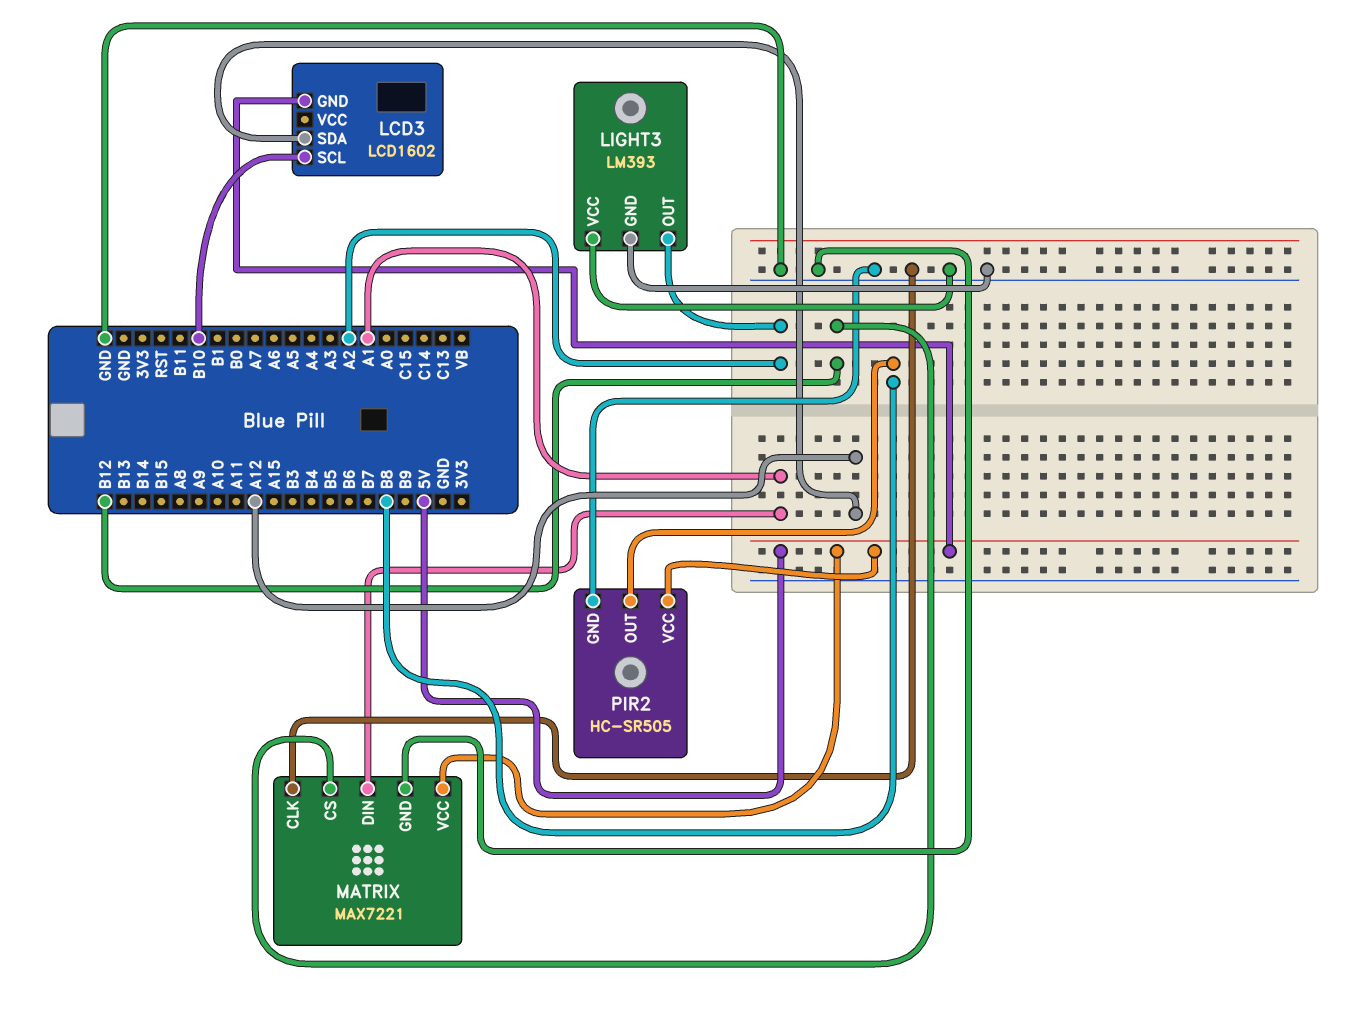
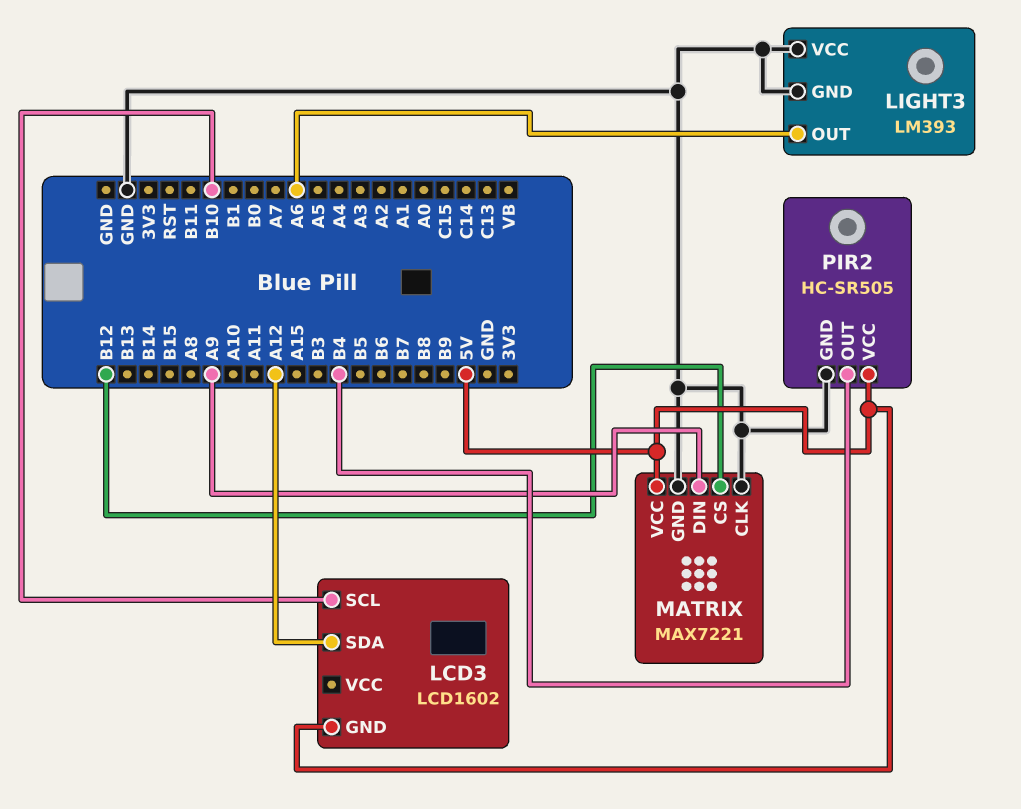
LIGHT3 pin OUT: A2 -> A6
MATRIX pin DIN: A1 -> A9
PIR2 pin OUT: B8 -> B4

